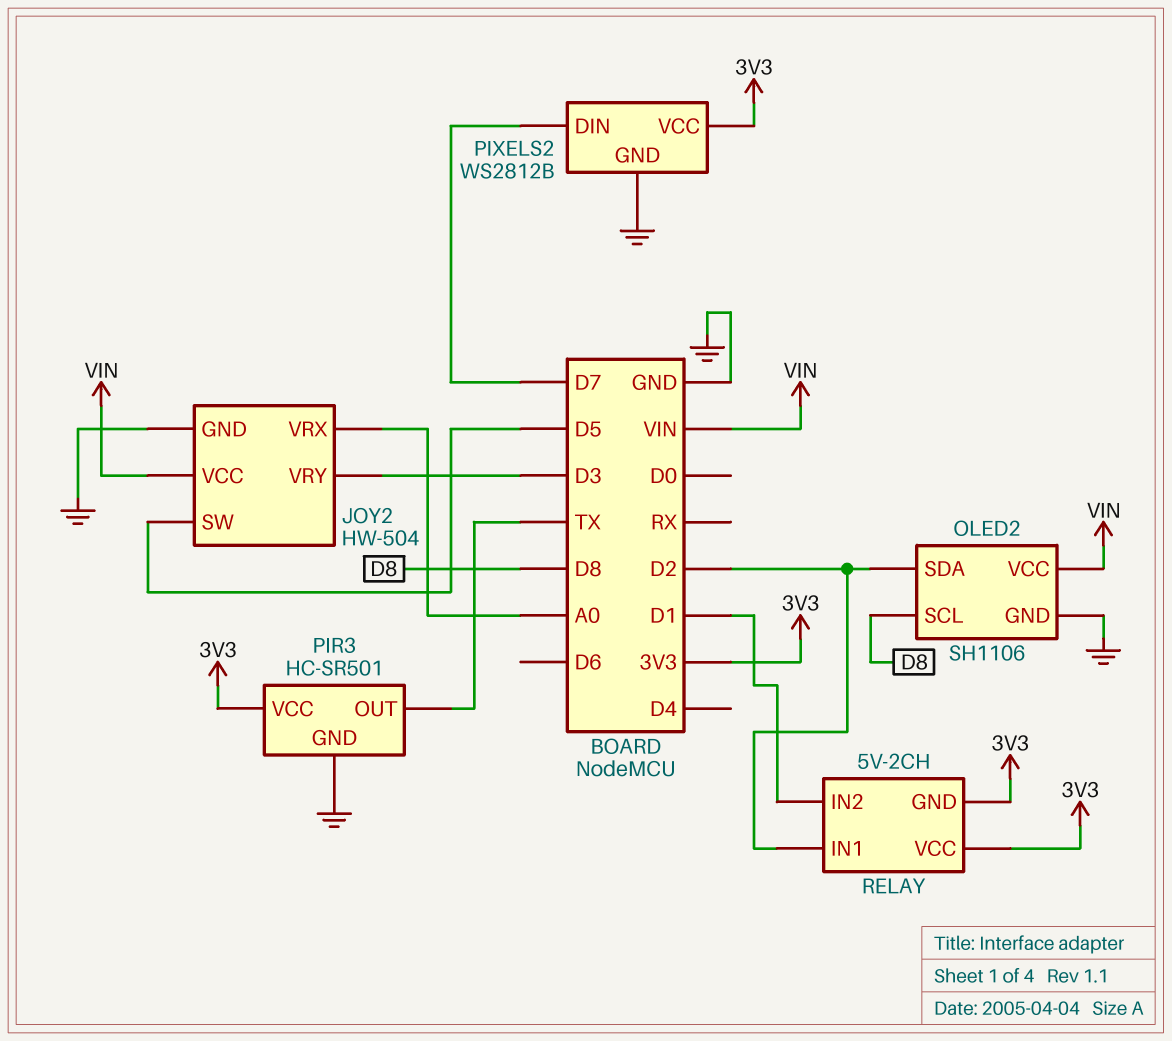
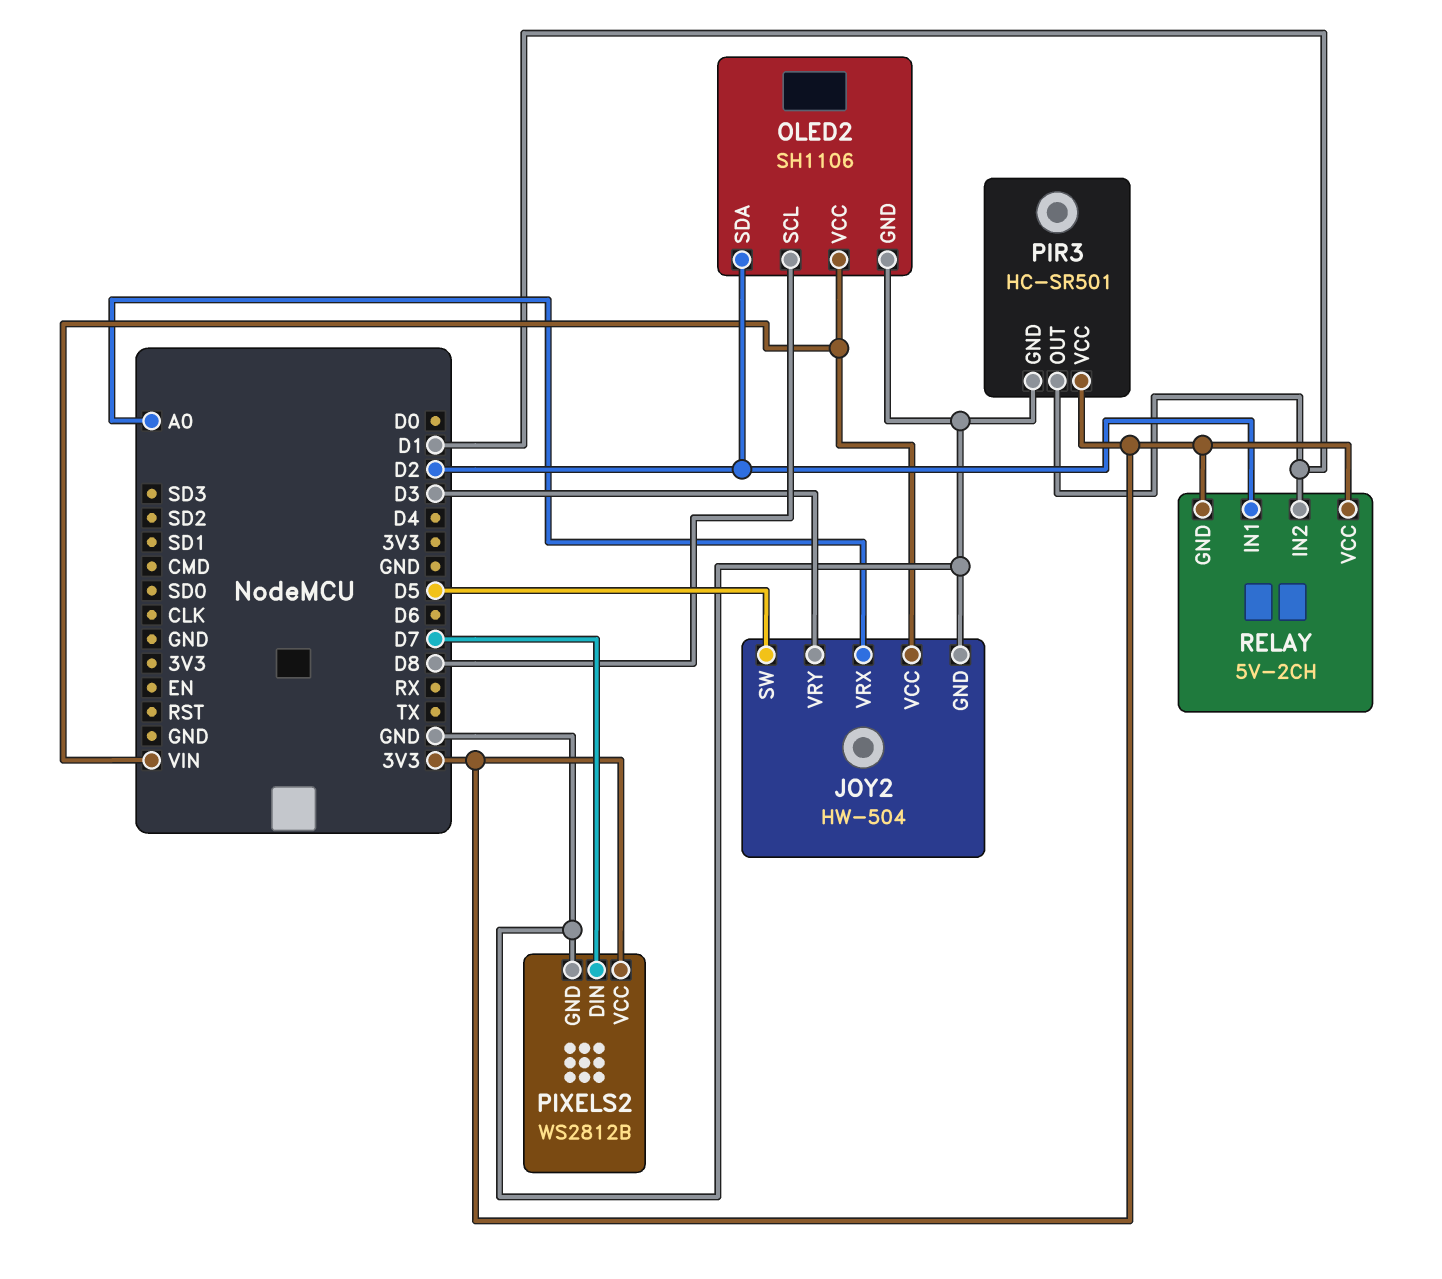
PIR3 pin OUT: TX -> D1

